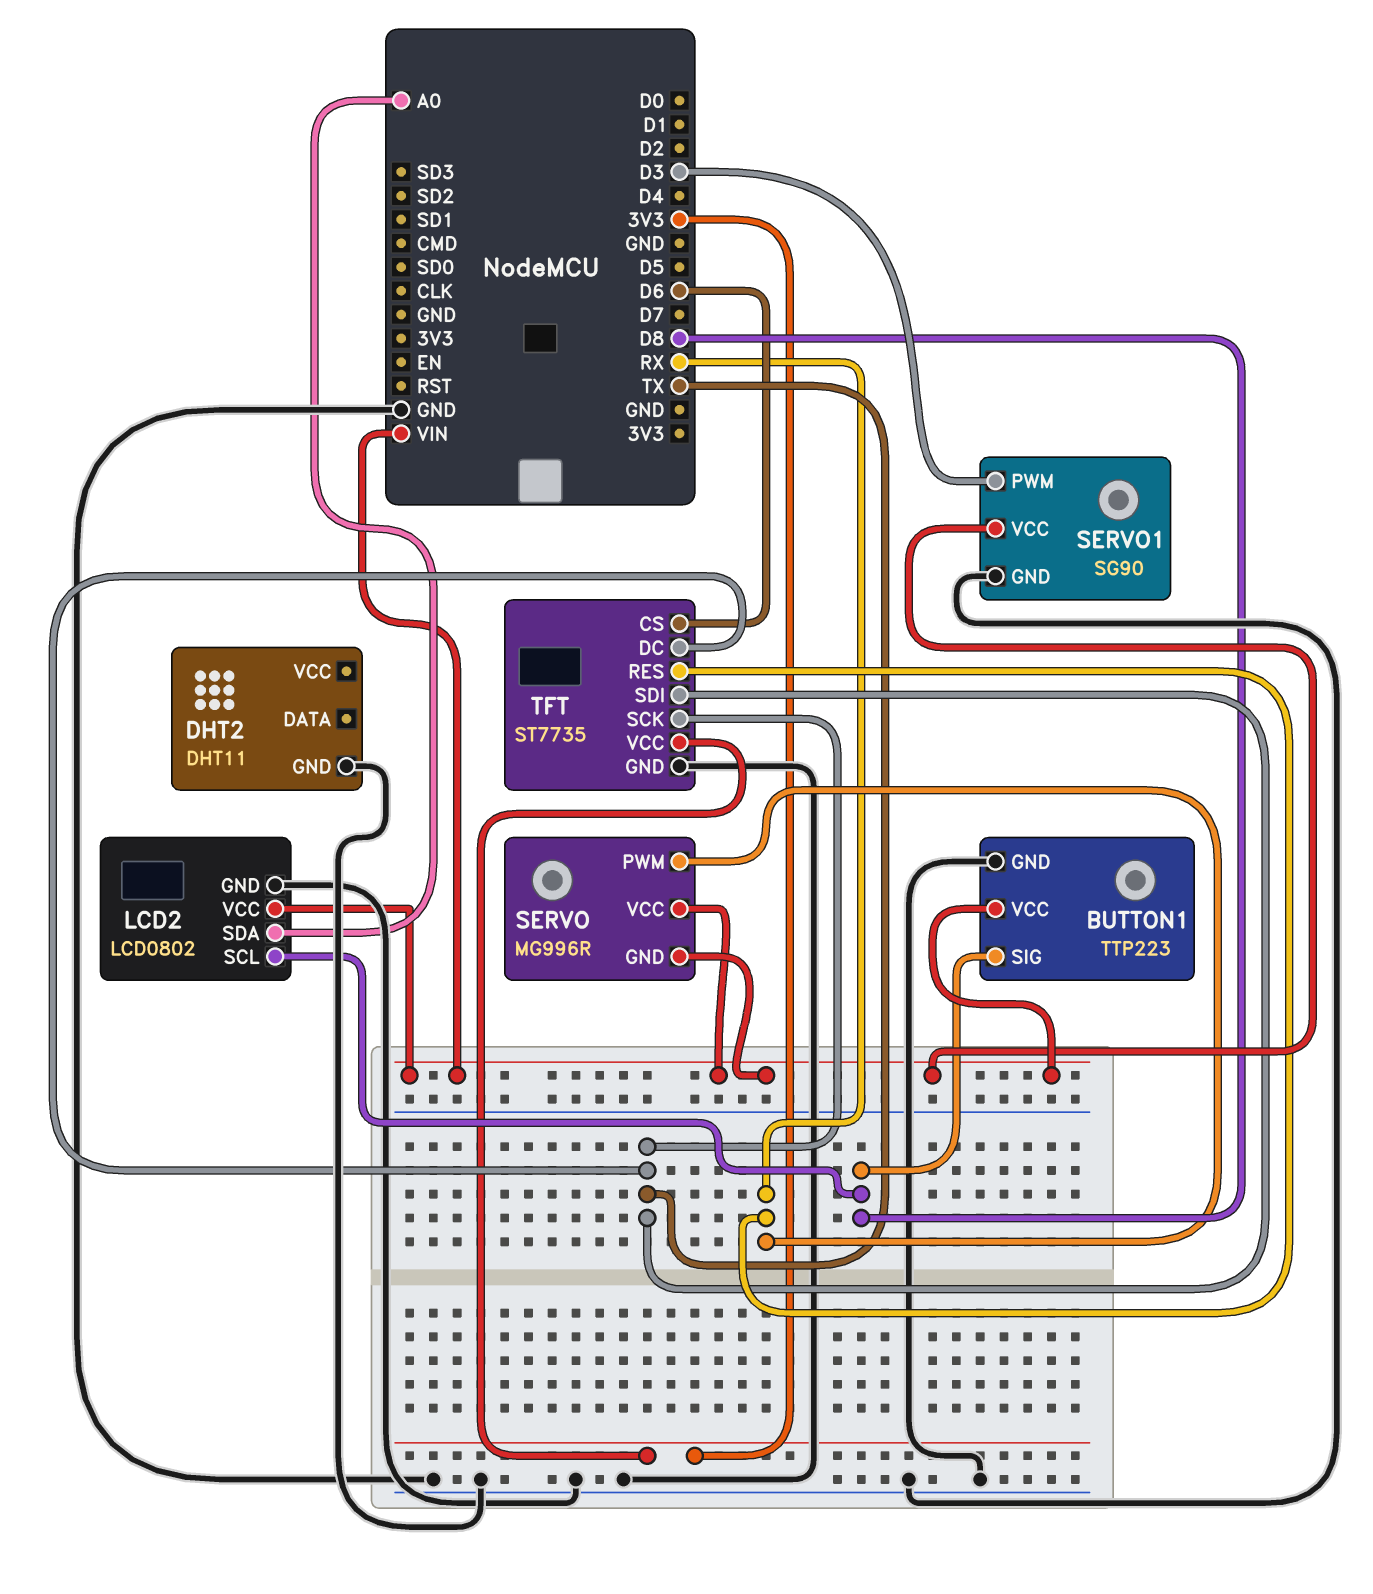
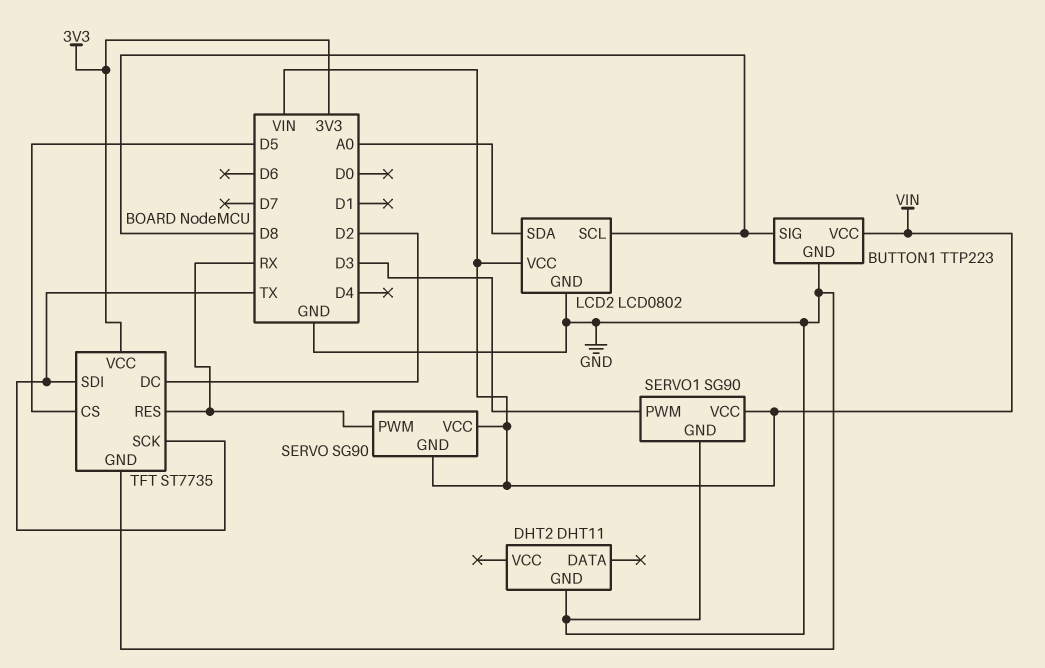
SERVO: MG996R -> SG90
TFT pin CS: D6 -> D5
TFT pin DC: TX -> D2

